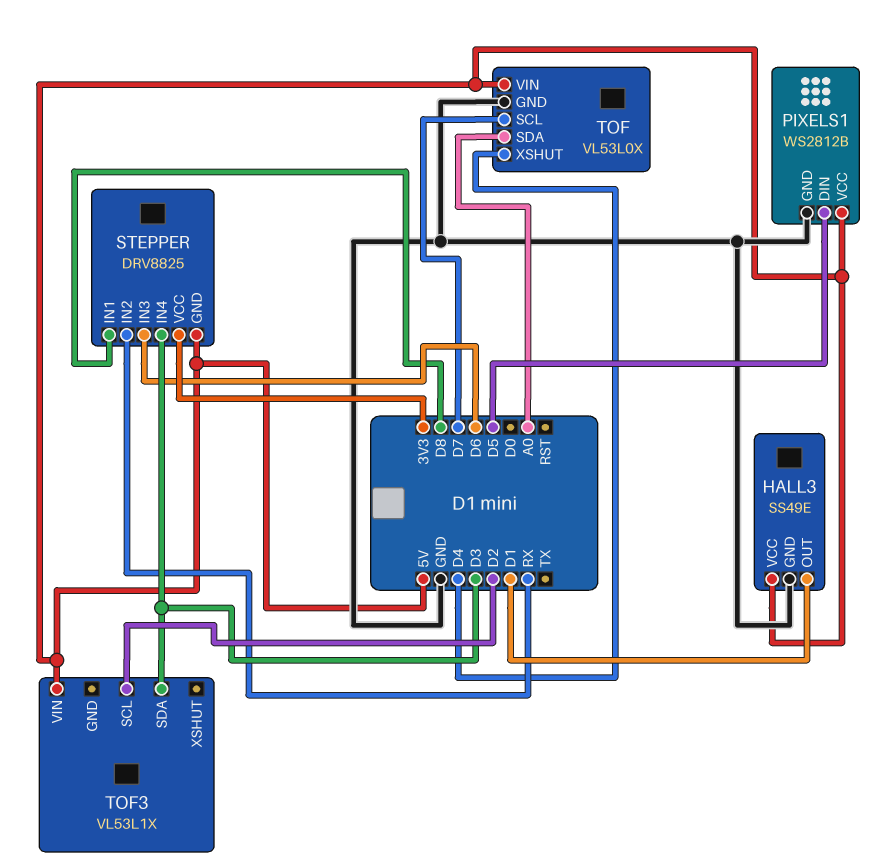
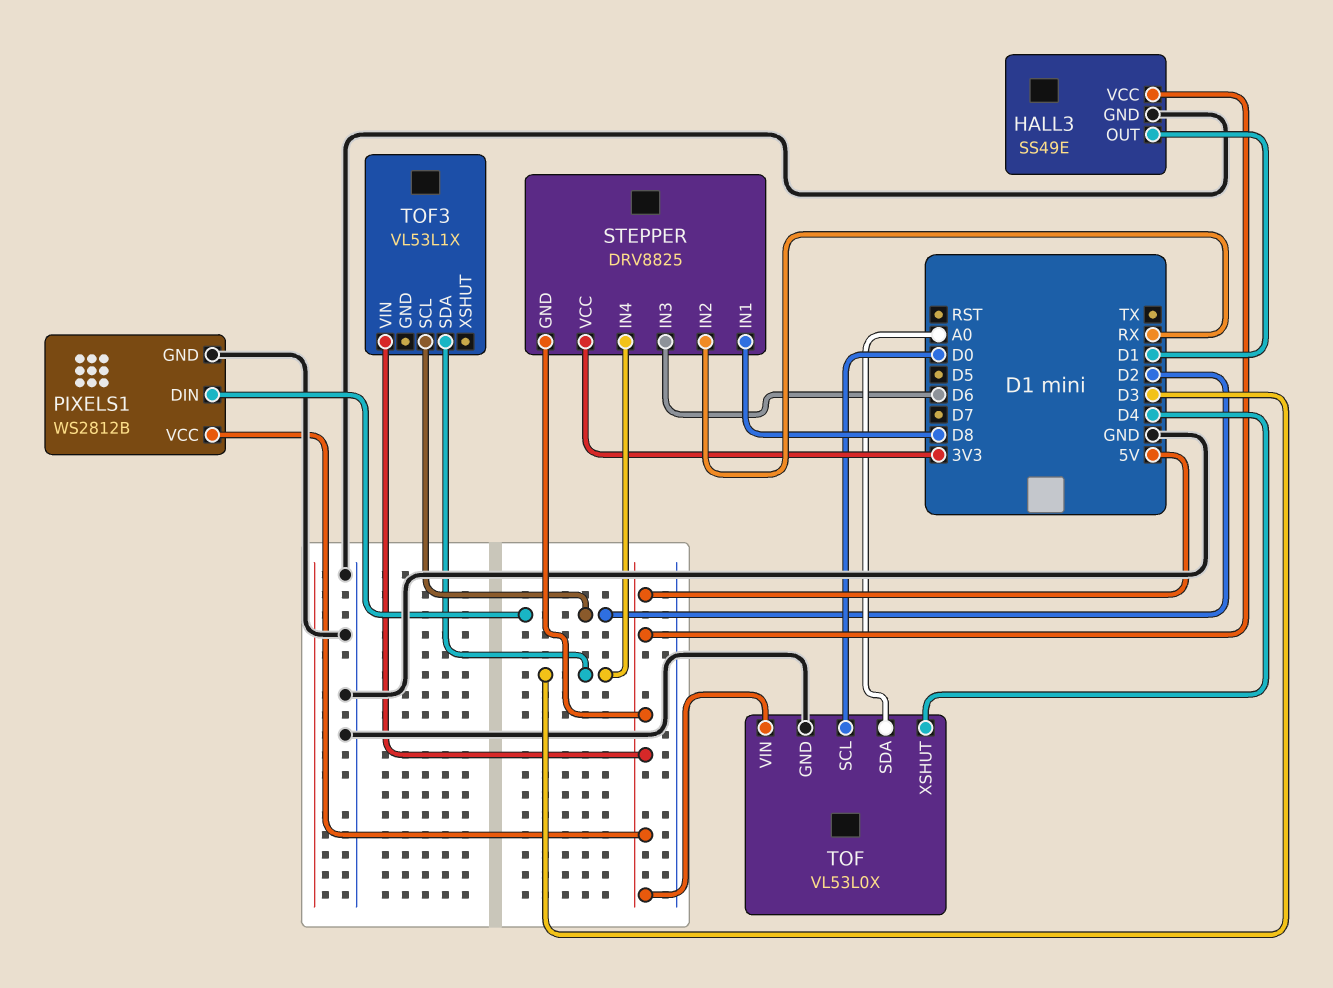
PIXELS1 pin DIN: D5 -> D2
TOF pin SCL: D7 -> D0

